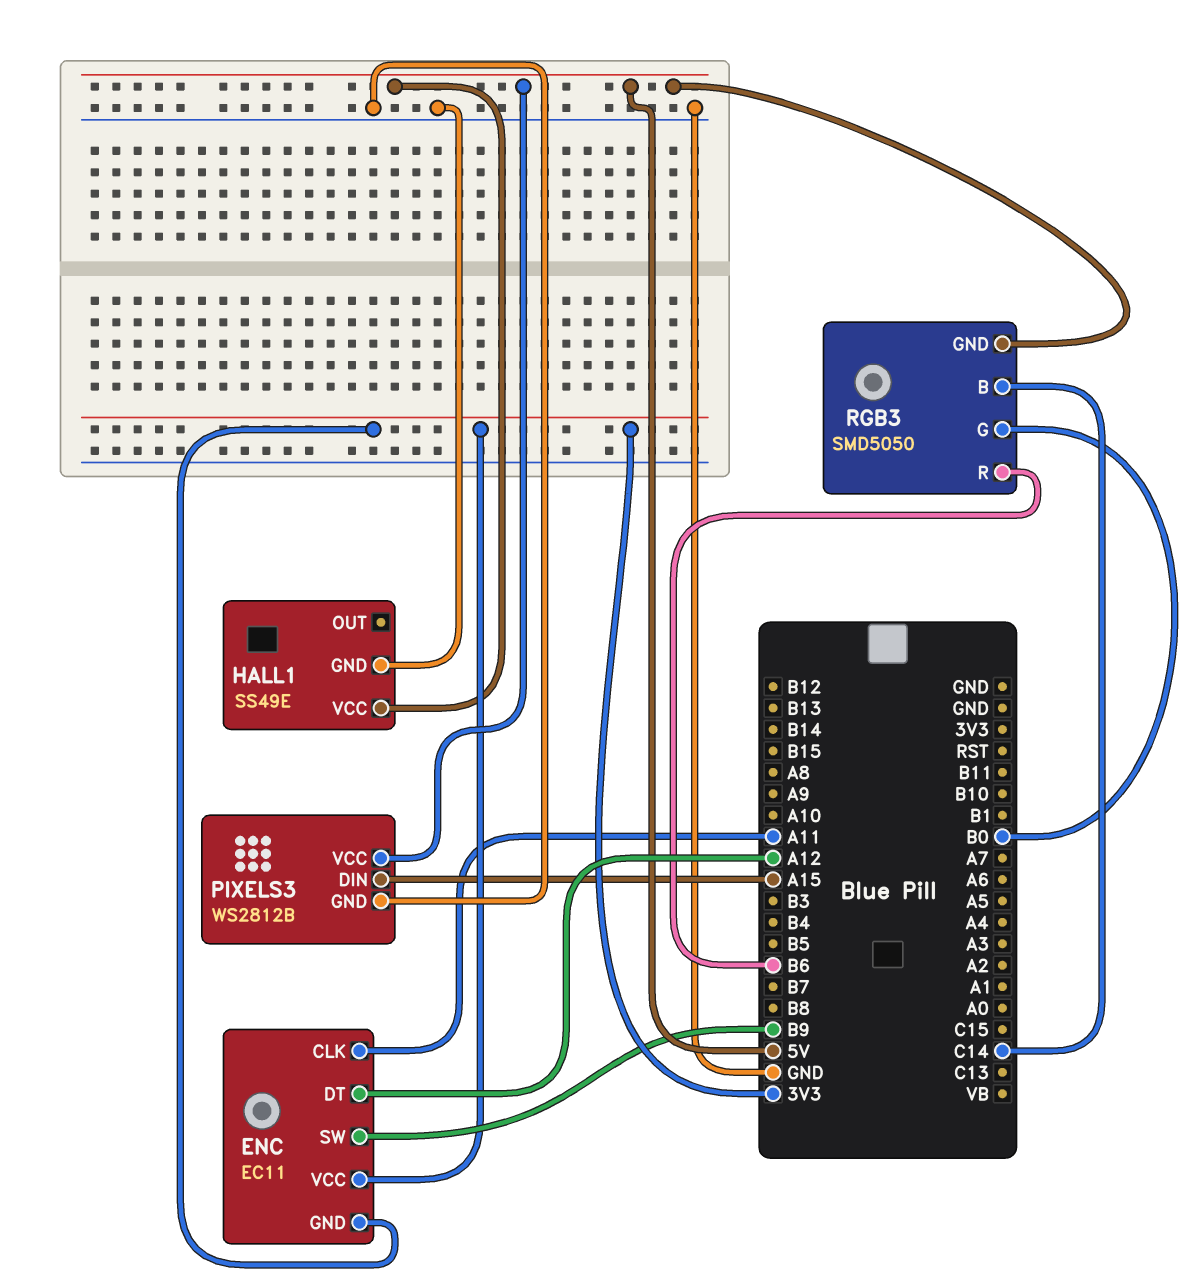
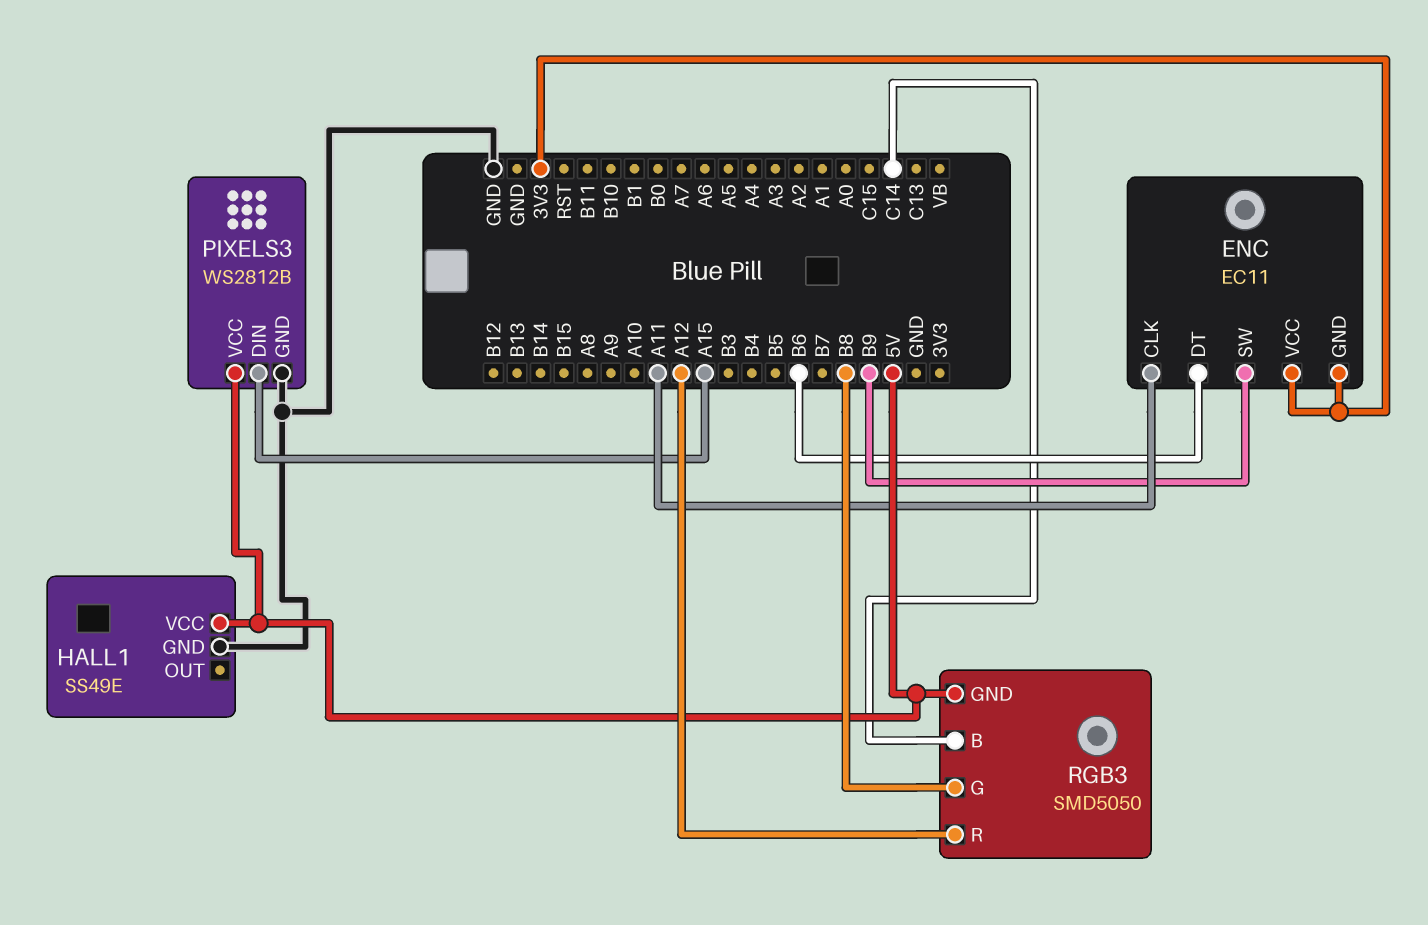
ENC pin DT: A12 -> B6
RGB3 pin G: B0 -> B8
RGB3 pin R: B6 -> A12

